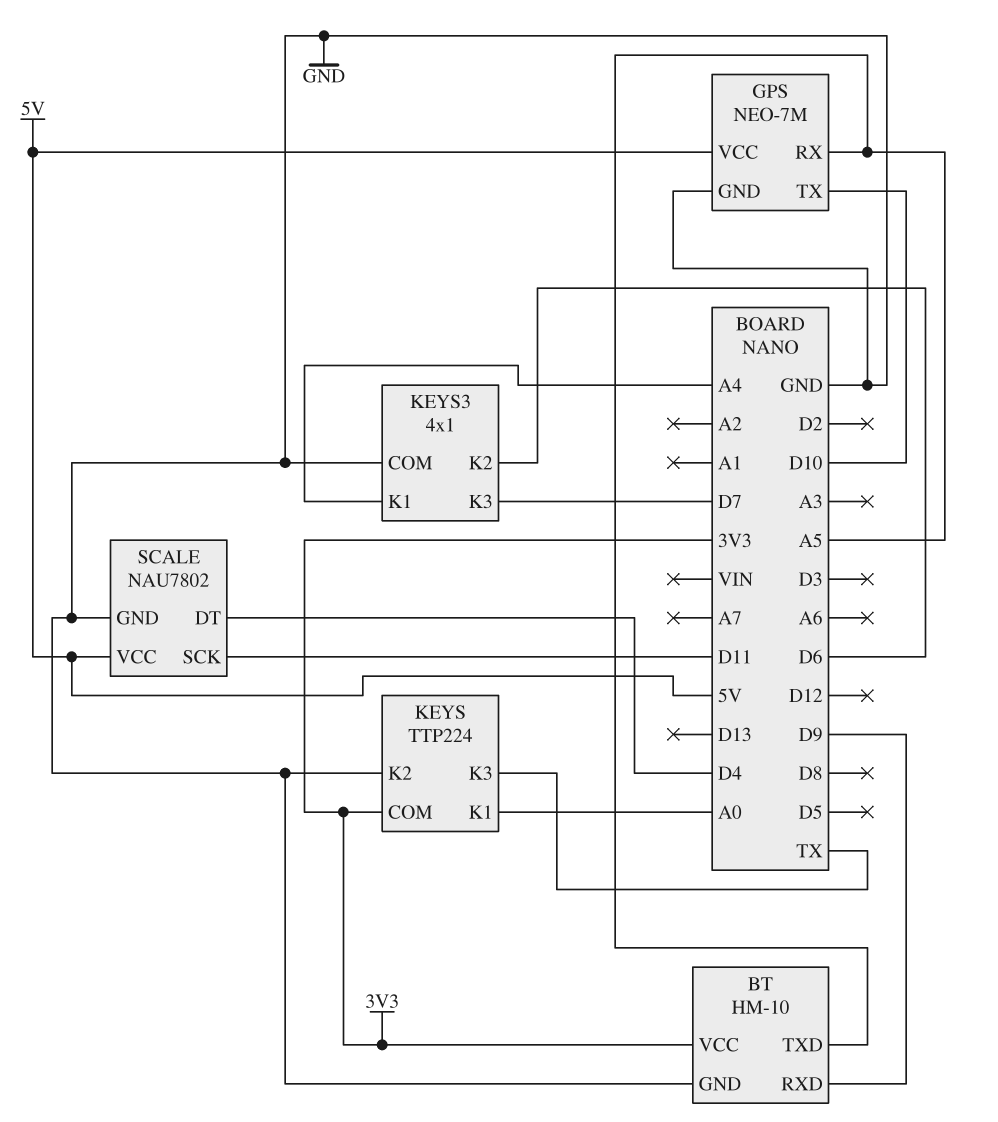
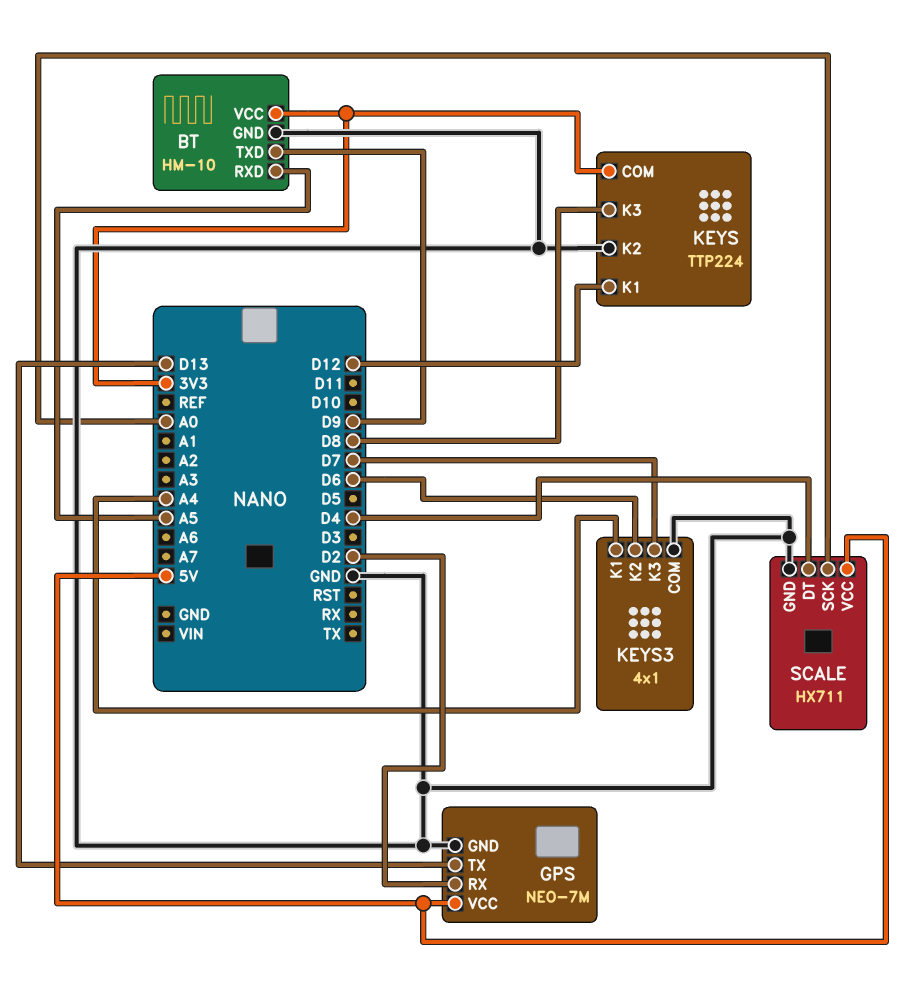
BT pin RXD: D9 -> A5
BT pin TXD: A5 -> D9
GPS pin RX: A5 -> D2
GPS pin TX: D10 -> D13
KEYS pin K1: A0 -> D12
KEYS pin K3: TX -> D8
SCALE: NAU7802 -> HX711
SCALE pin SCK: D11 -> A0

